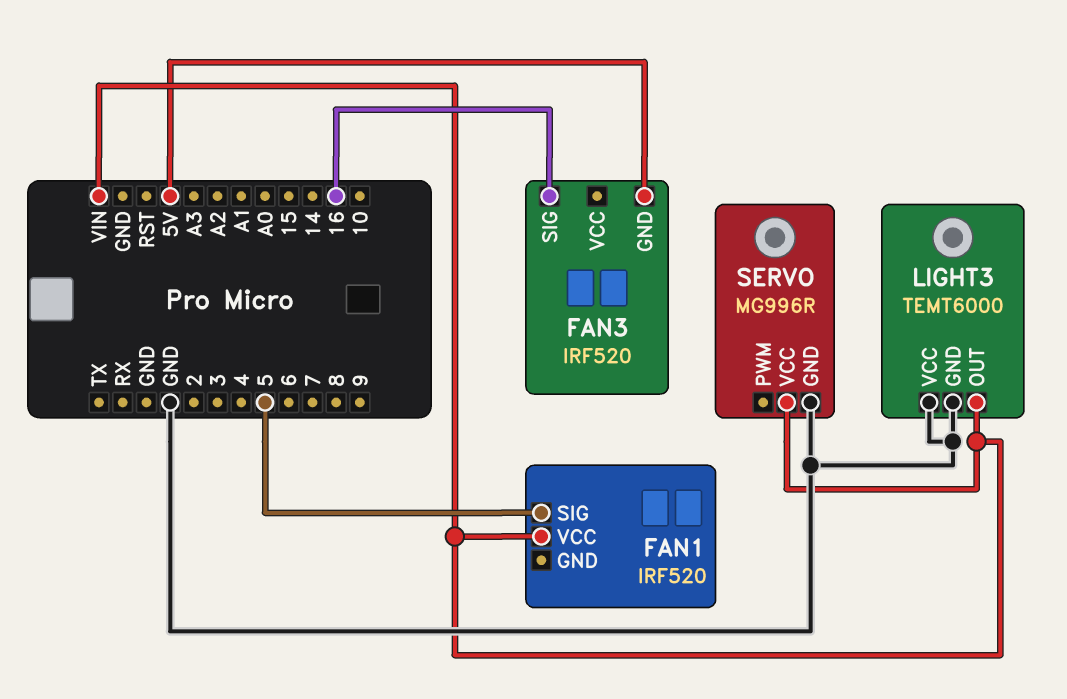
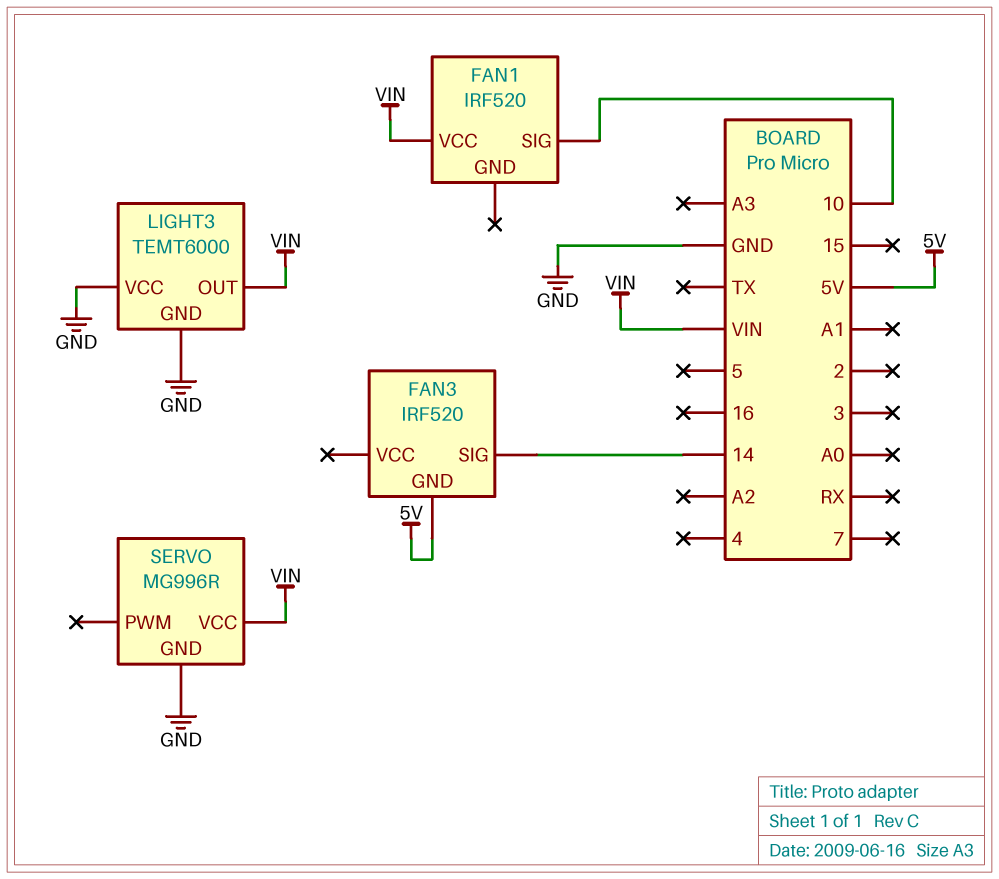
FAN1 pin SIG: 5 -> 10
FAN3 pin SIG: 16 -> 14

